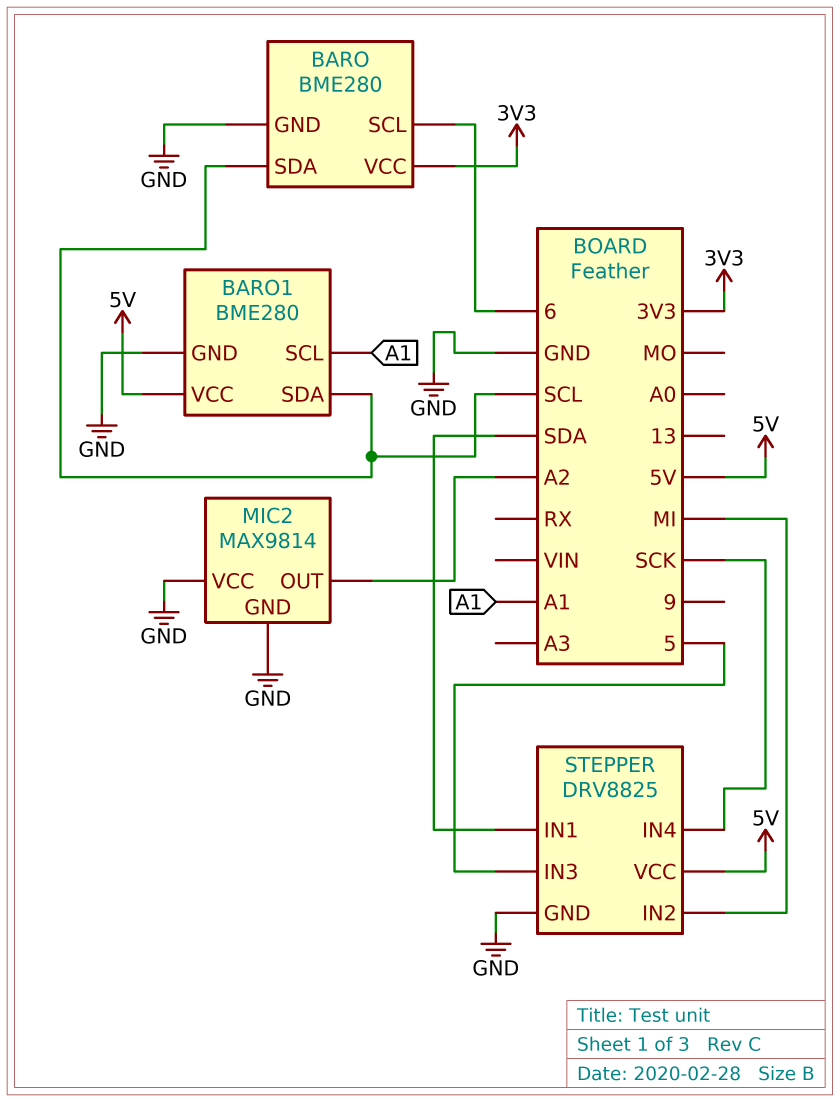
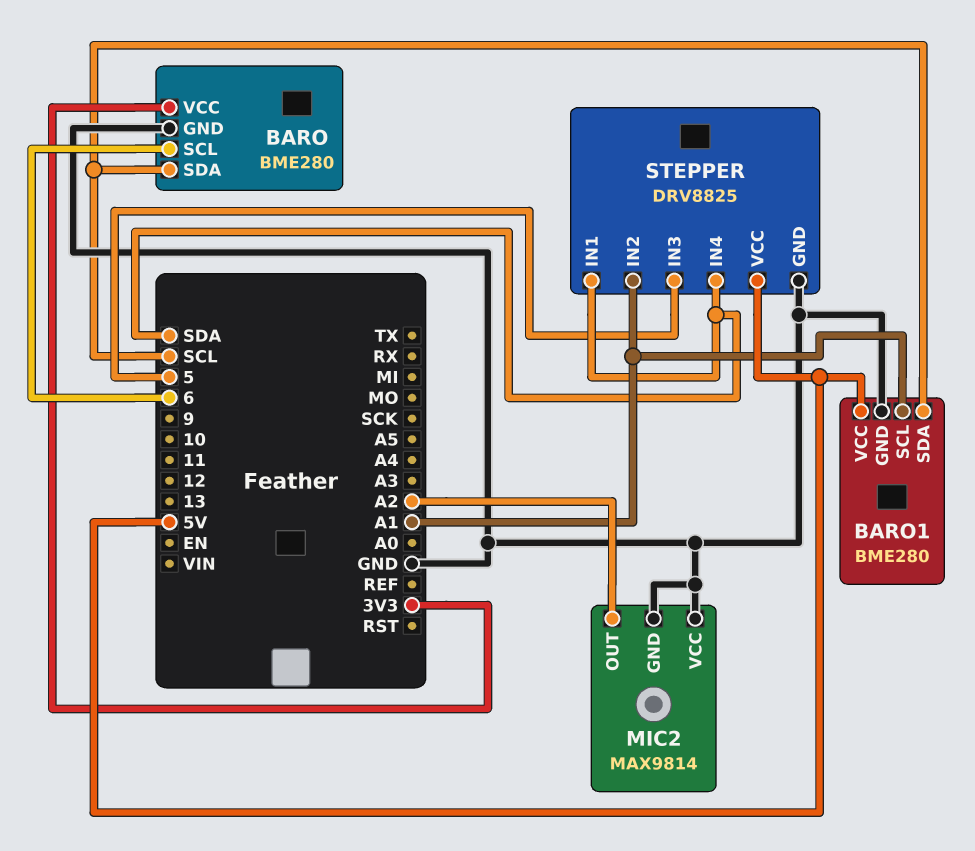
STEPPER pin IN2: MI -> A1
STEPPER pin IN4: SCK -> SDA

